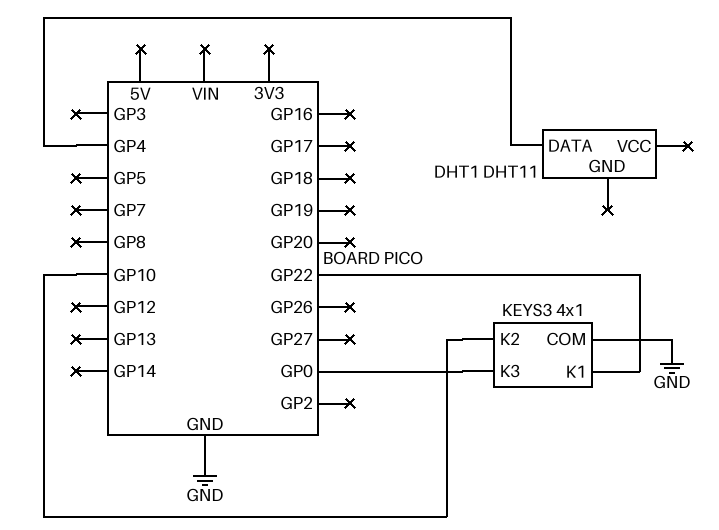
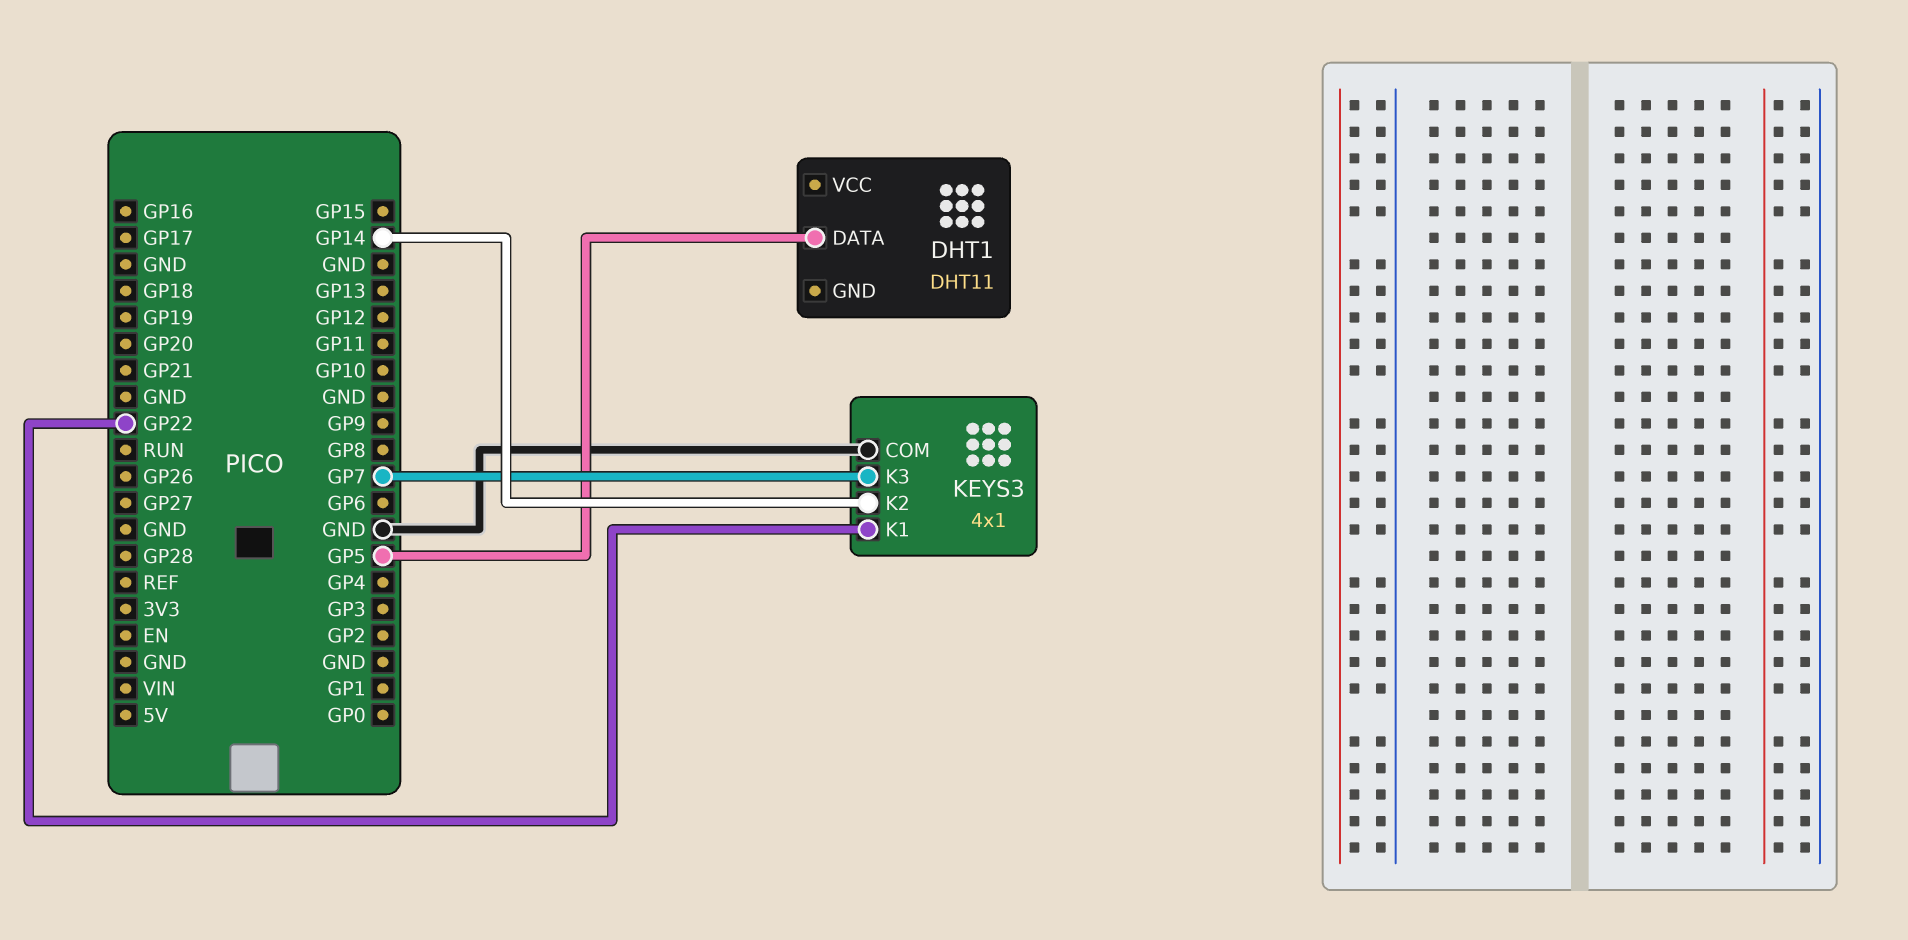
DHT1 pin DATA: GP4 -> GP5
KEYS3 pin K2: GP10 -> GP14
KEYS3 pin K3: GP0 -> GP7

